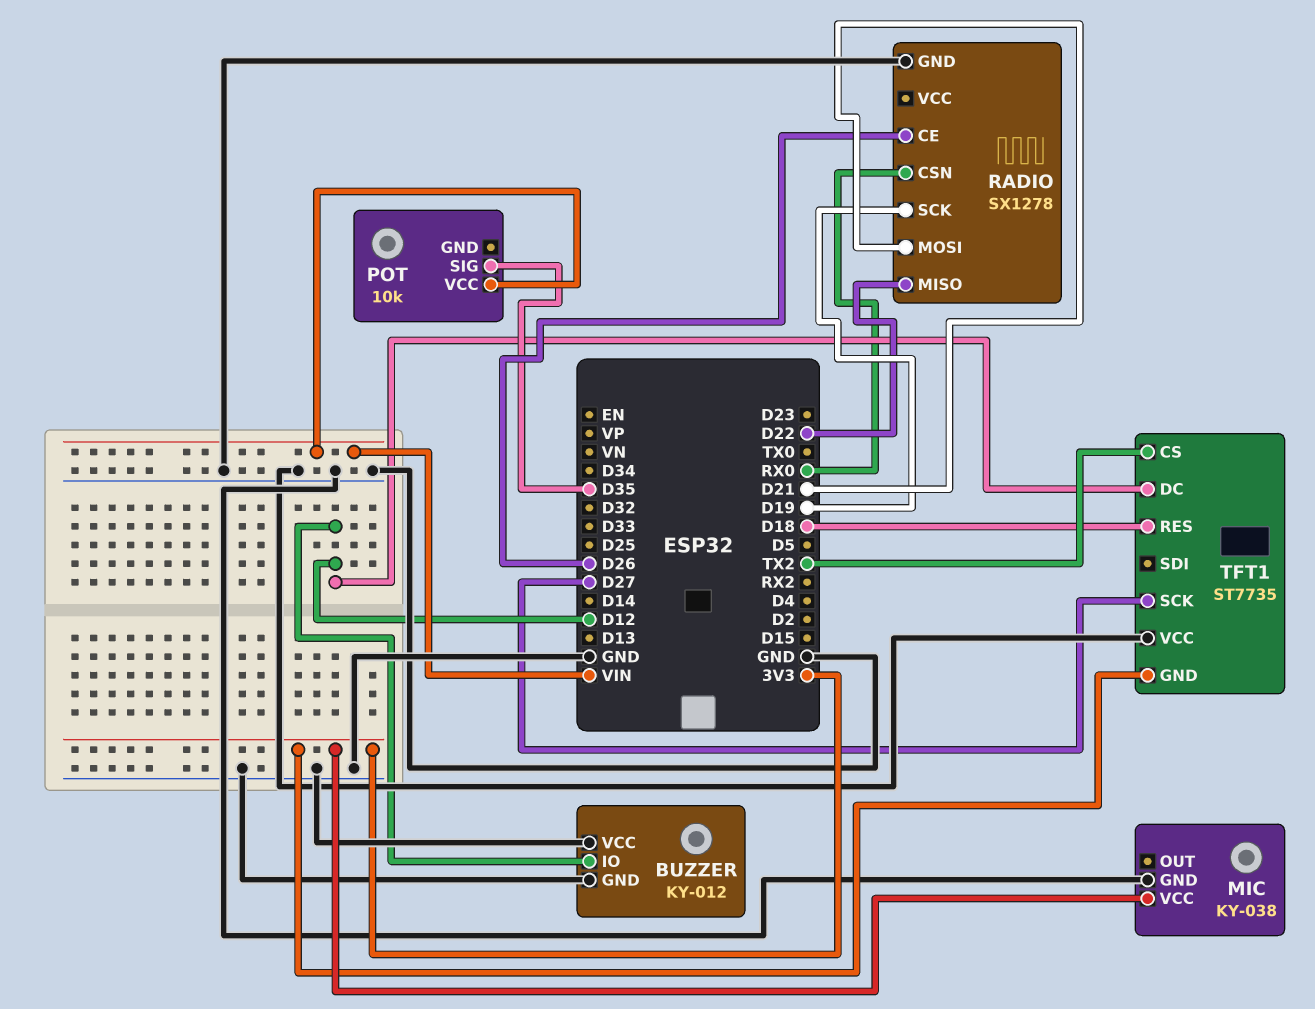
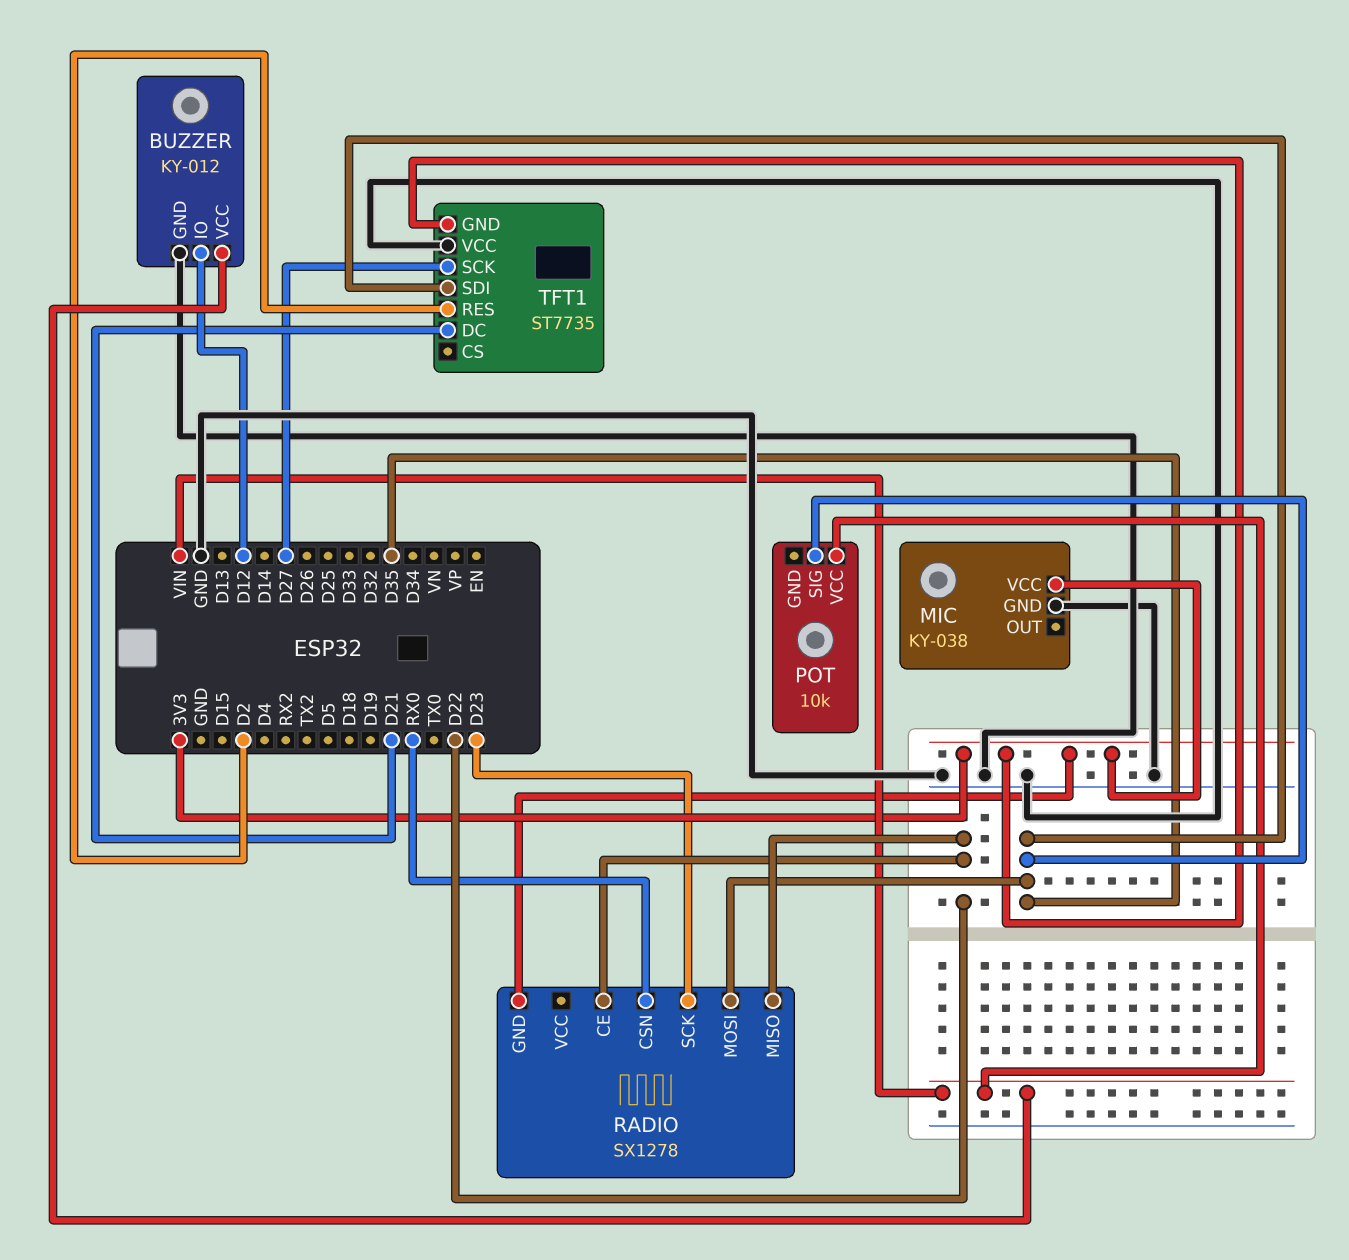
BUZZER pin VCC: GND -> VIN
RADIO pin CE: D26 -> D22
RADIO pin GND: GND -> 3V3
RADIO pin MOSI: D21 -> D35
RADIO pin SCK: D19 -> D23
TFT1 pin CS: TX2 -> none
TFT1 pin DC: D12 -> D21
TFT1 pin RES: D18 -> D2
TFT1 pin SDI: none -> D35

